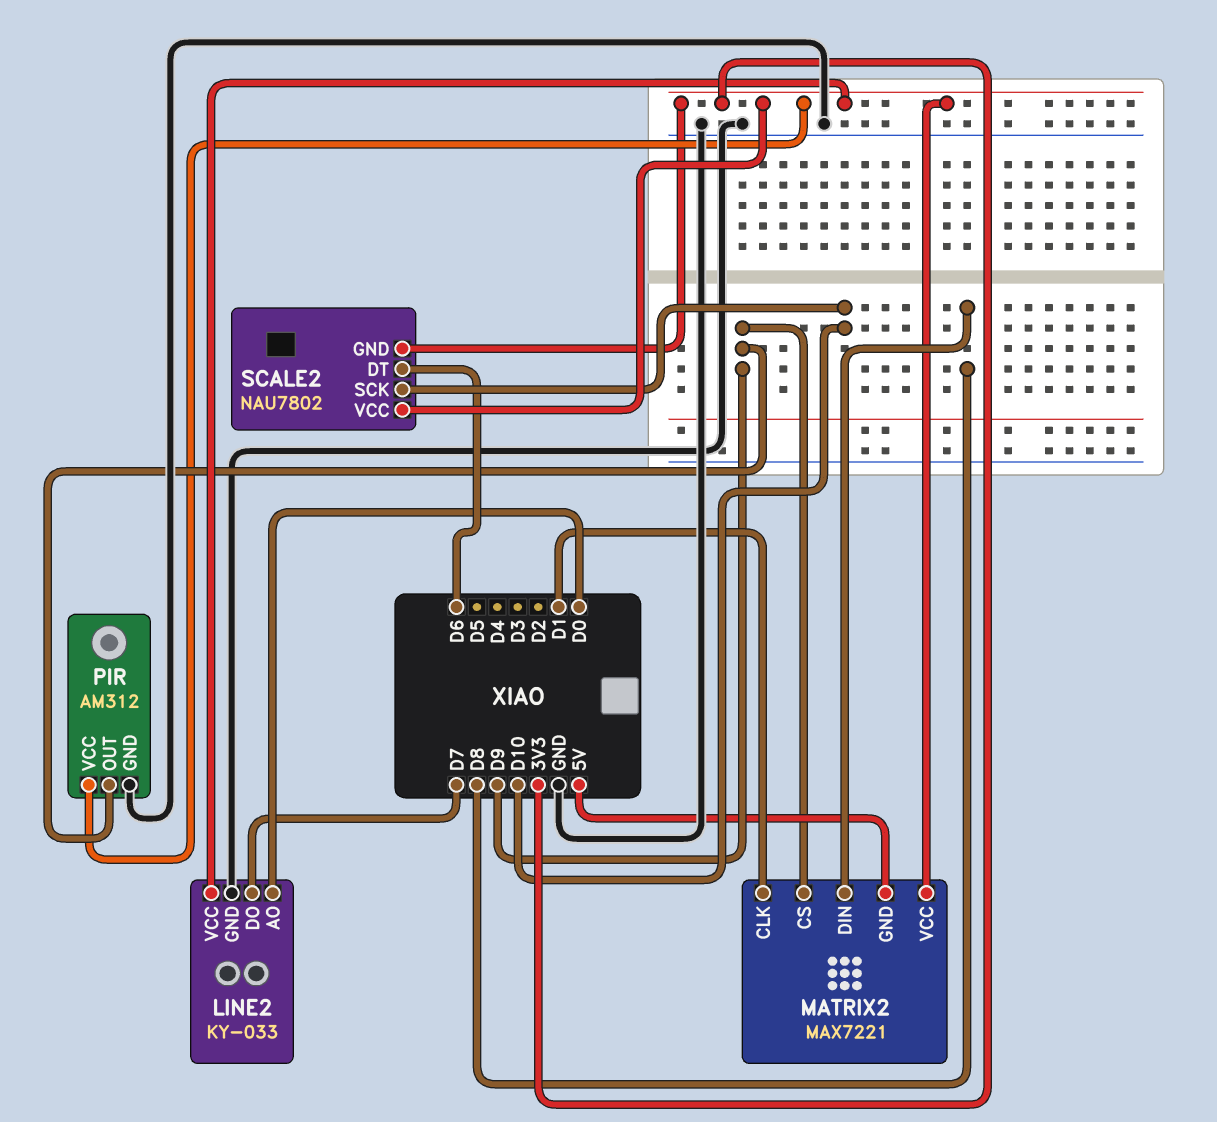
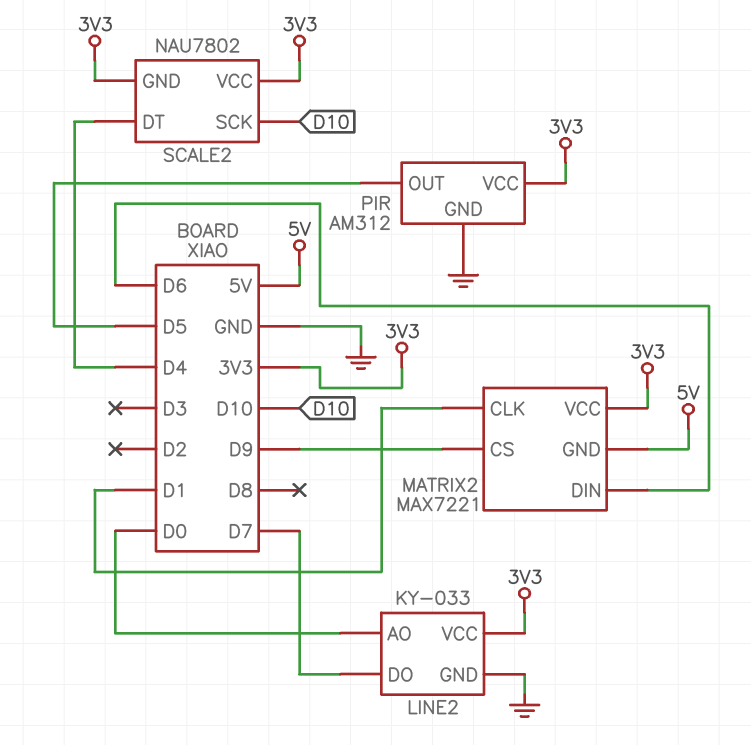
MATRIX2 pin DIN: D8 -> D6
PIR pin OUT: D9 -> D5
SCALE2 pin DT: D6 -> D4

